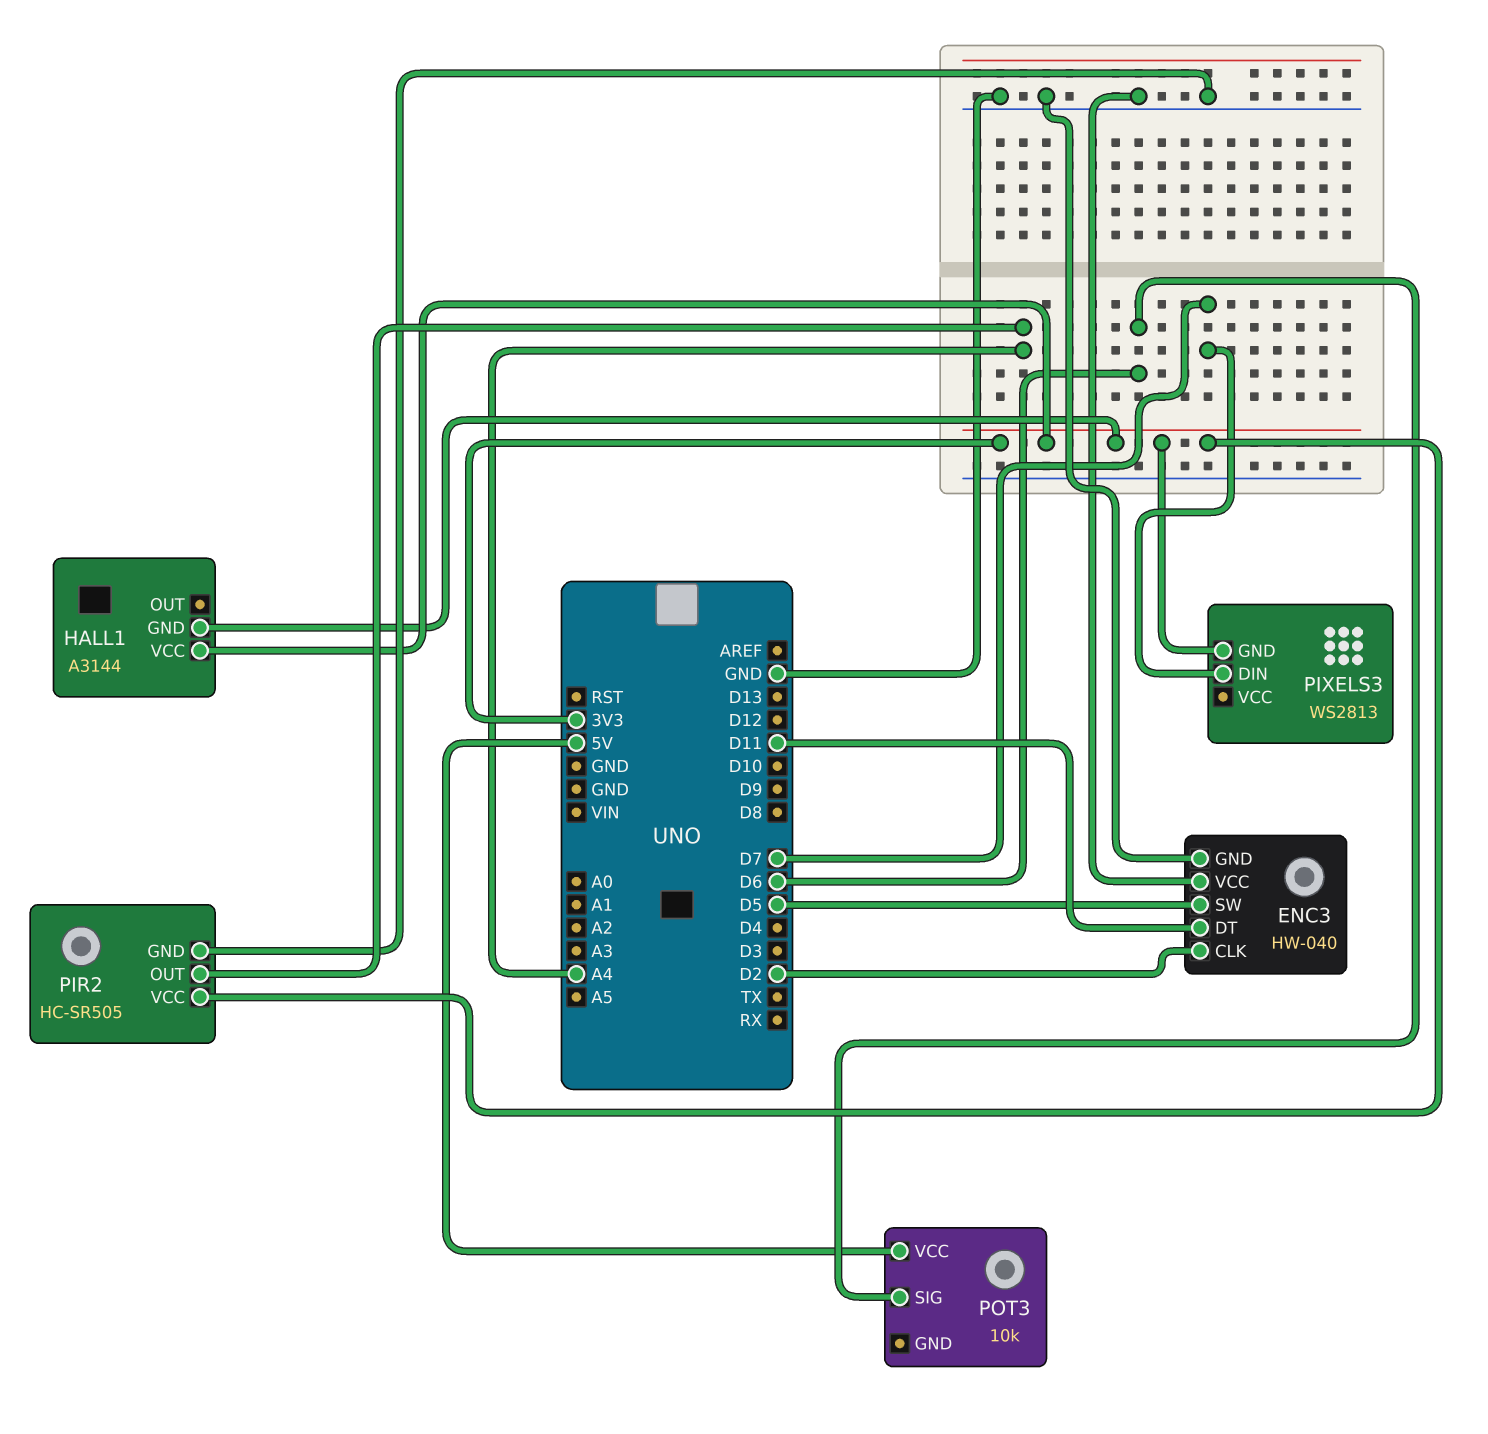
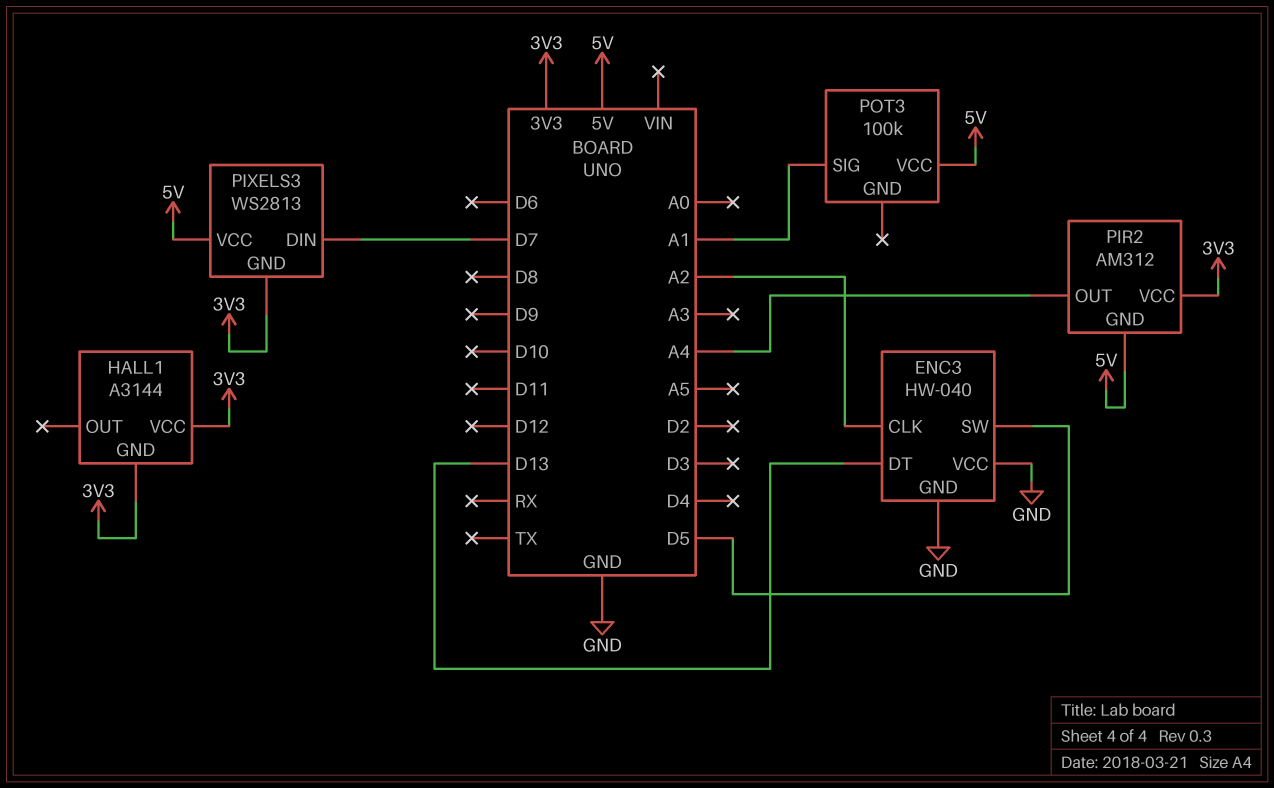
ENC3 pin CLK: D2 -> A2
ENC3 pin DT: D11 -> D13
PIR2: HC-SR505 -> AM312
PIR2 pin GND: GND -> 5V
PIXELS3 pin VCC: none -> 5V
POT3: 10k -> 100k
POT3 pin SIG: D6 -> A1

